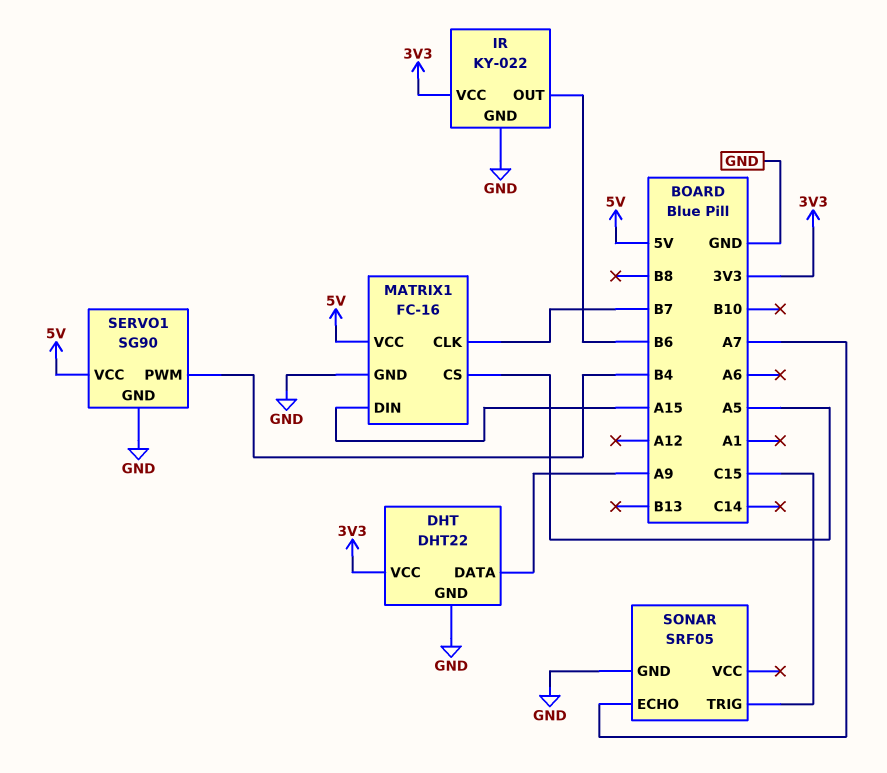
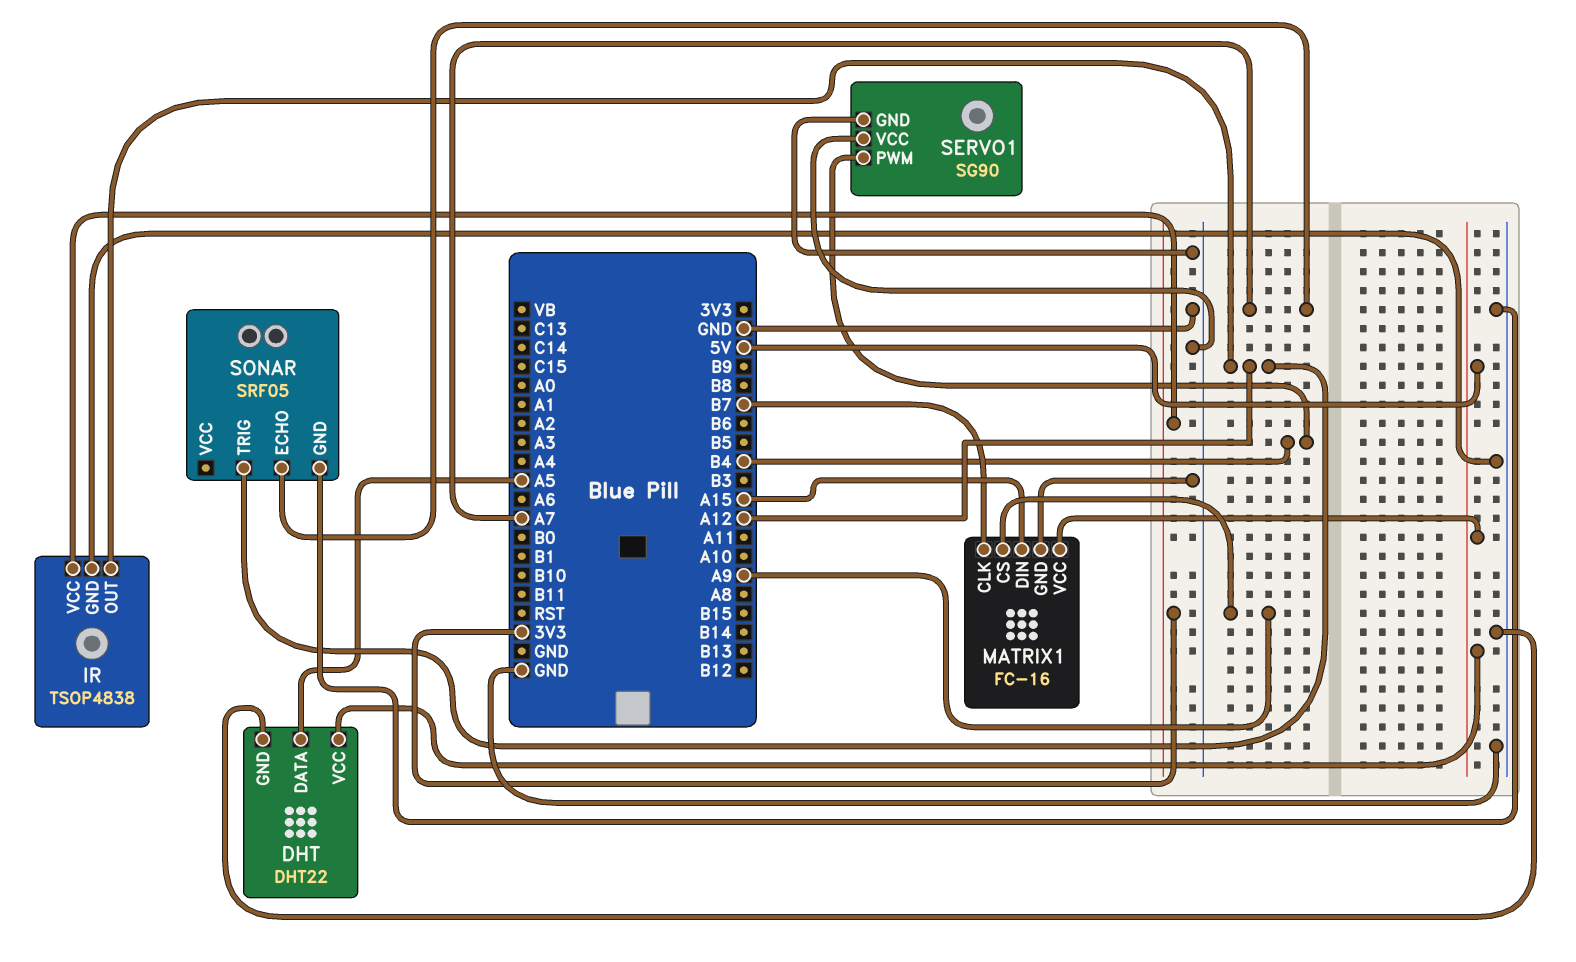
DHT pin DATA: A9 -> A5
DHT pin VCC: 3V3 -> 5V
IR: KY-022 -> TSOP4838
IR pin OUT: B6 -> A12
MATRIX1 pin CS: A5 -> A9
SERVO1 pin VCC: 5V -> GND
SONAR pin TRIG: C15 -> A12

